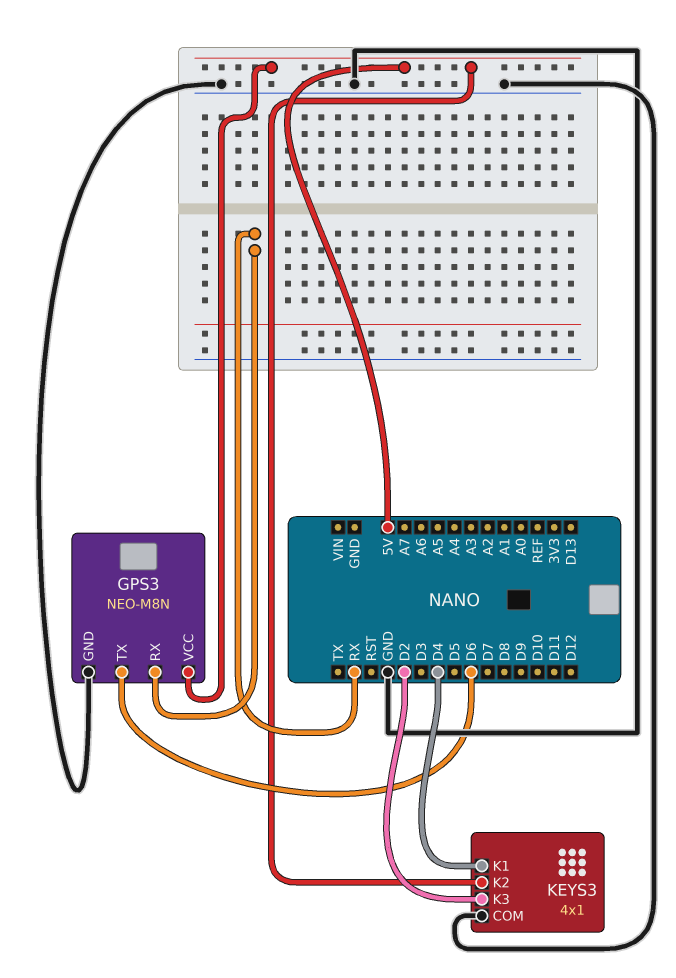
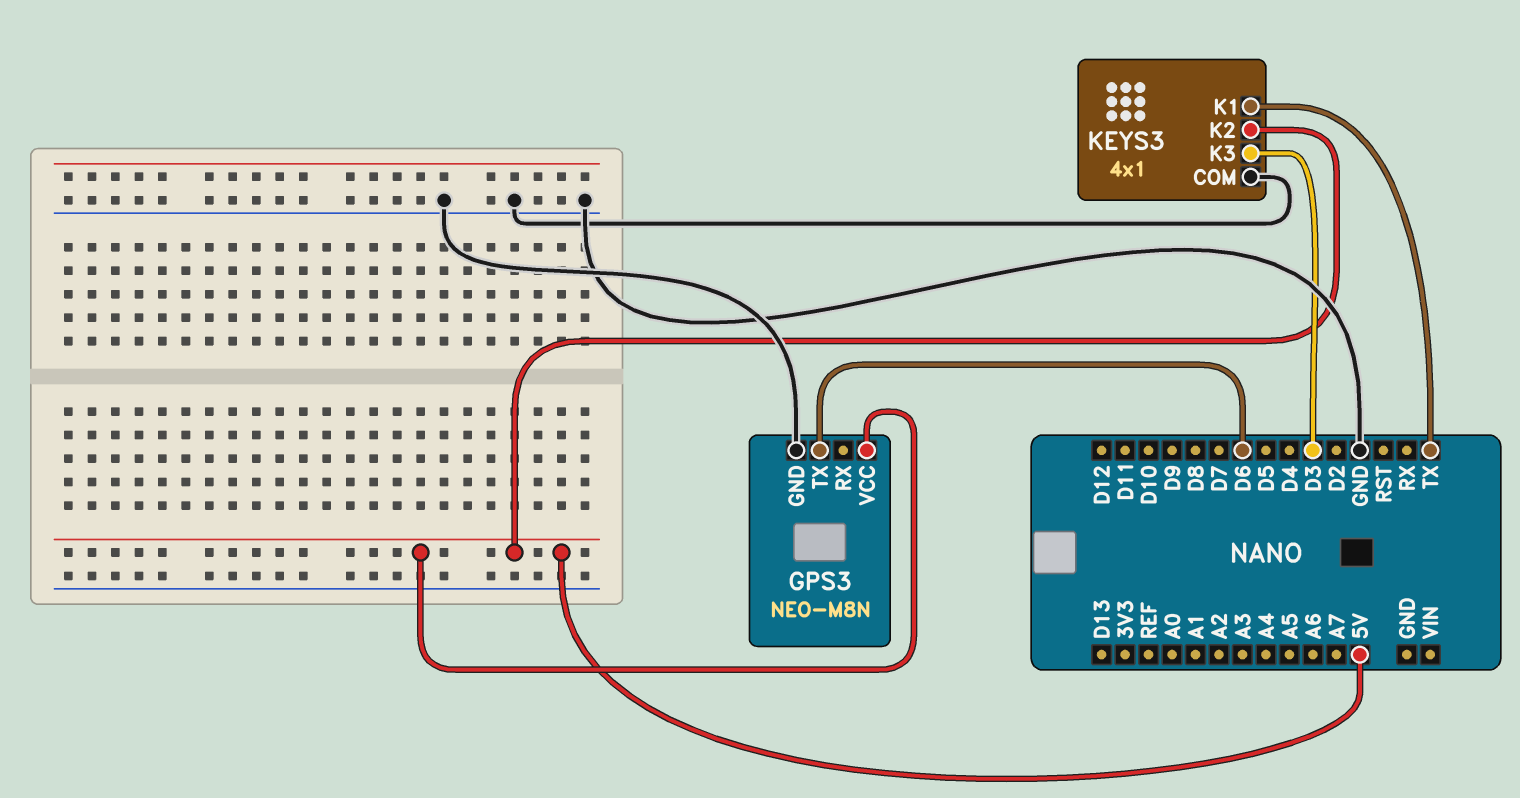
GPS3 pin RX: RX -> none
KEYS3 pin K1: D4 -> TX
KEYS3 pin K3: D2 -> D3

